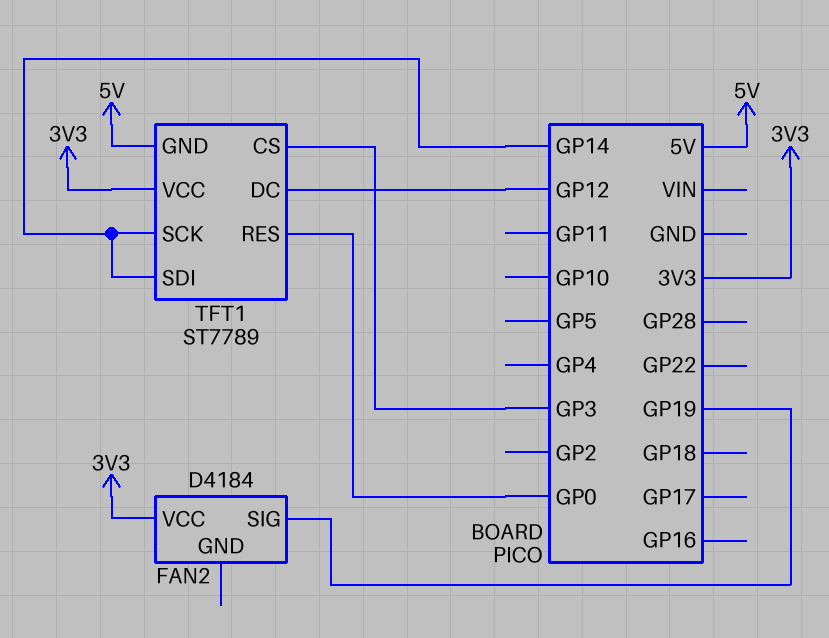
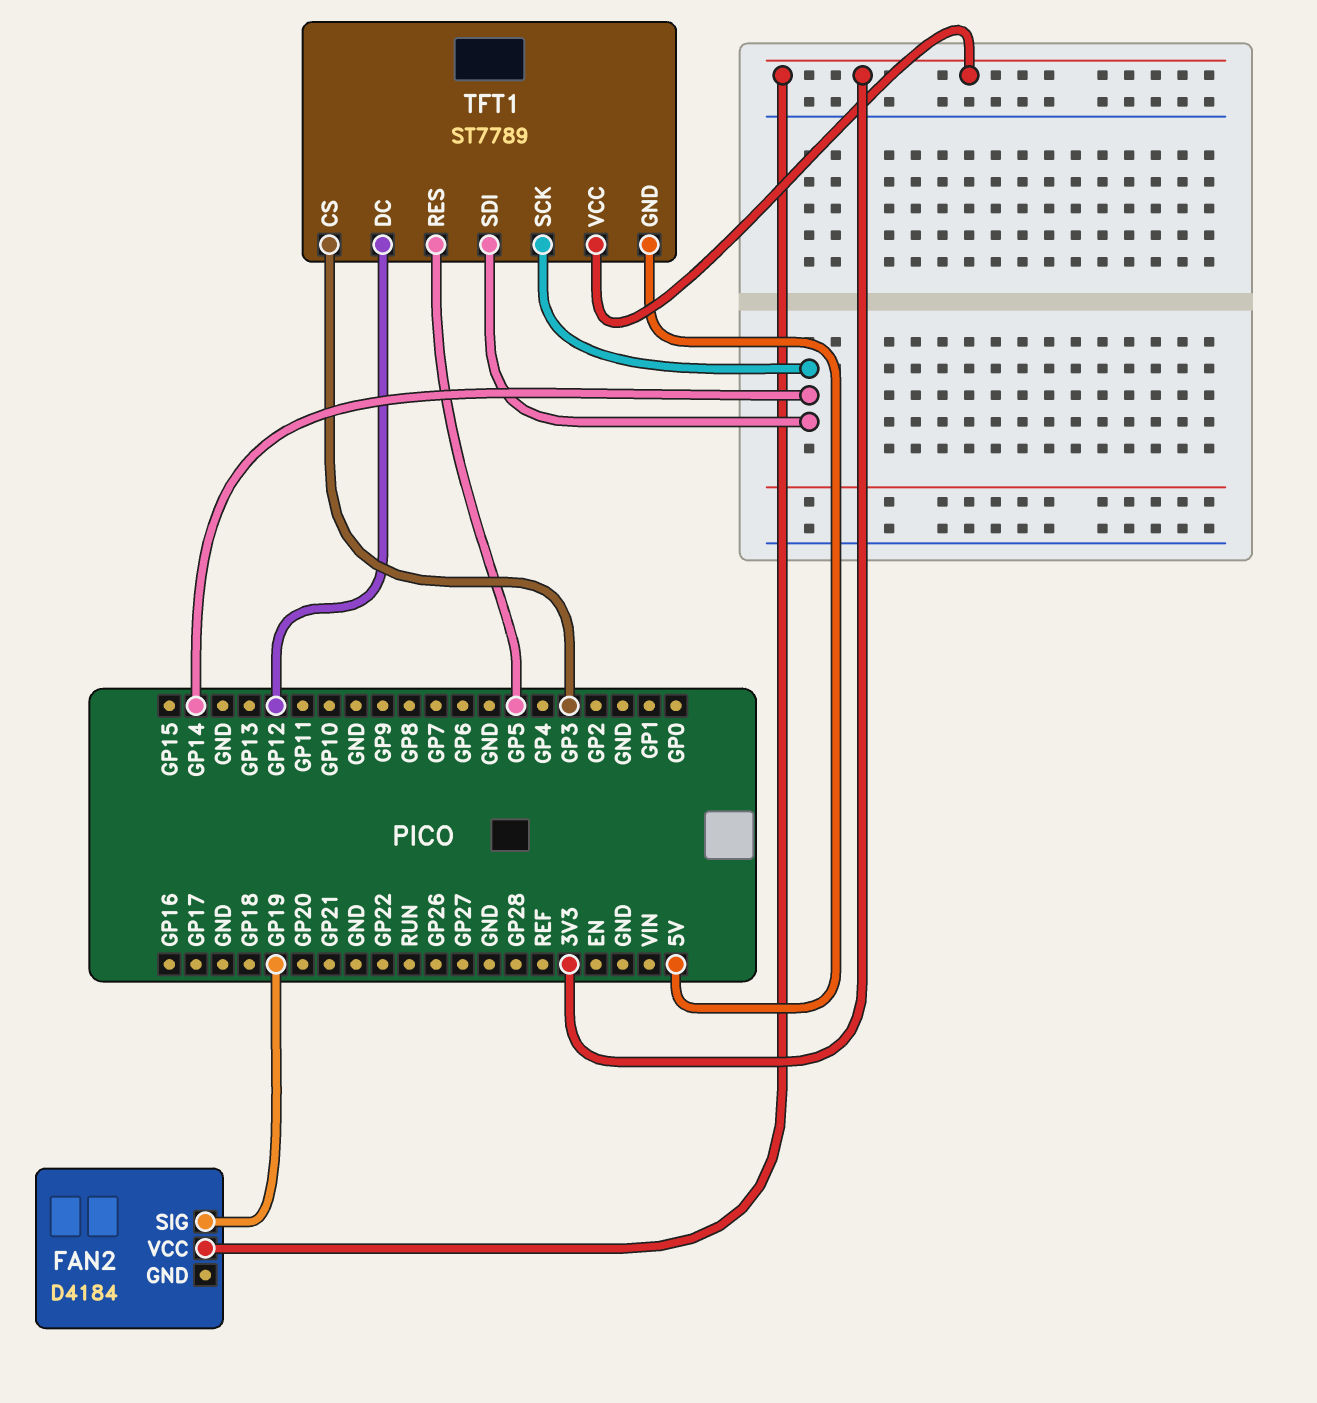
TFT1 pin RES: GP0 -> GP5

